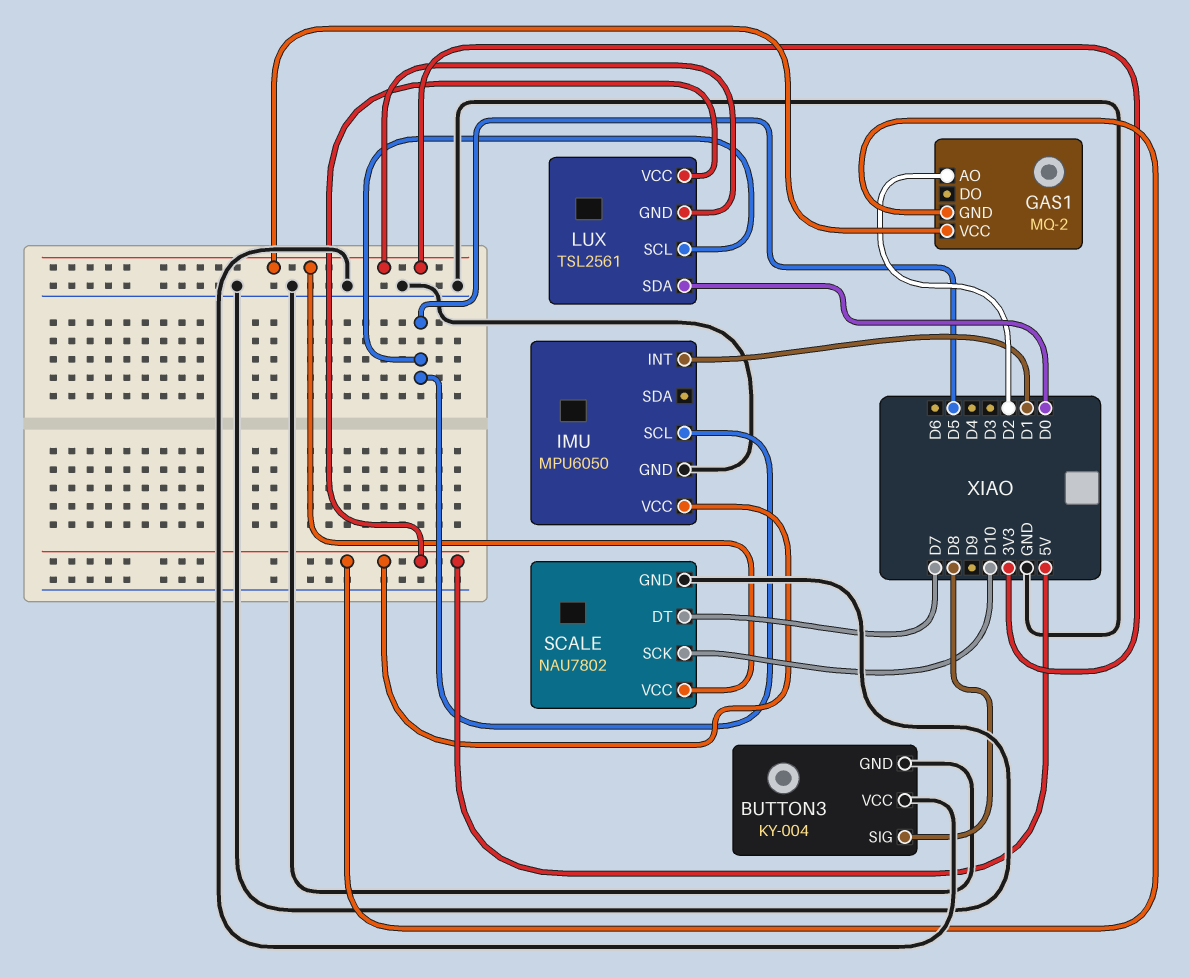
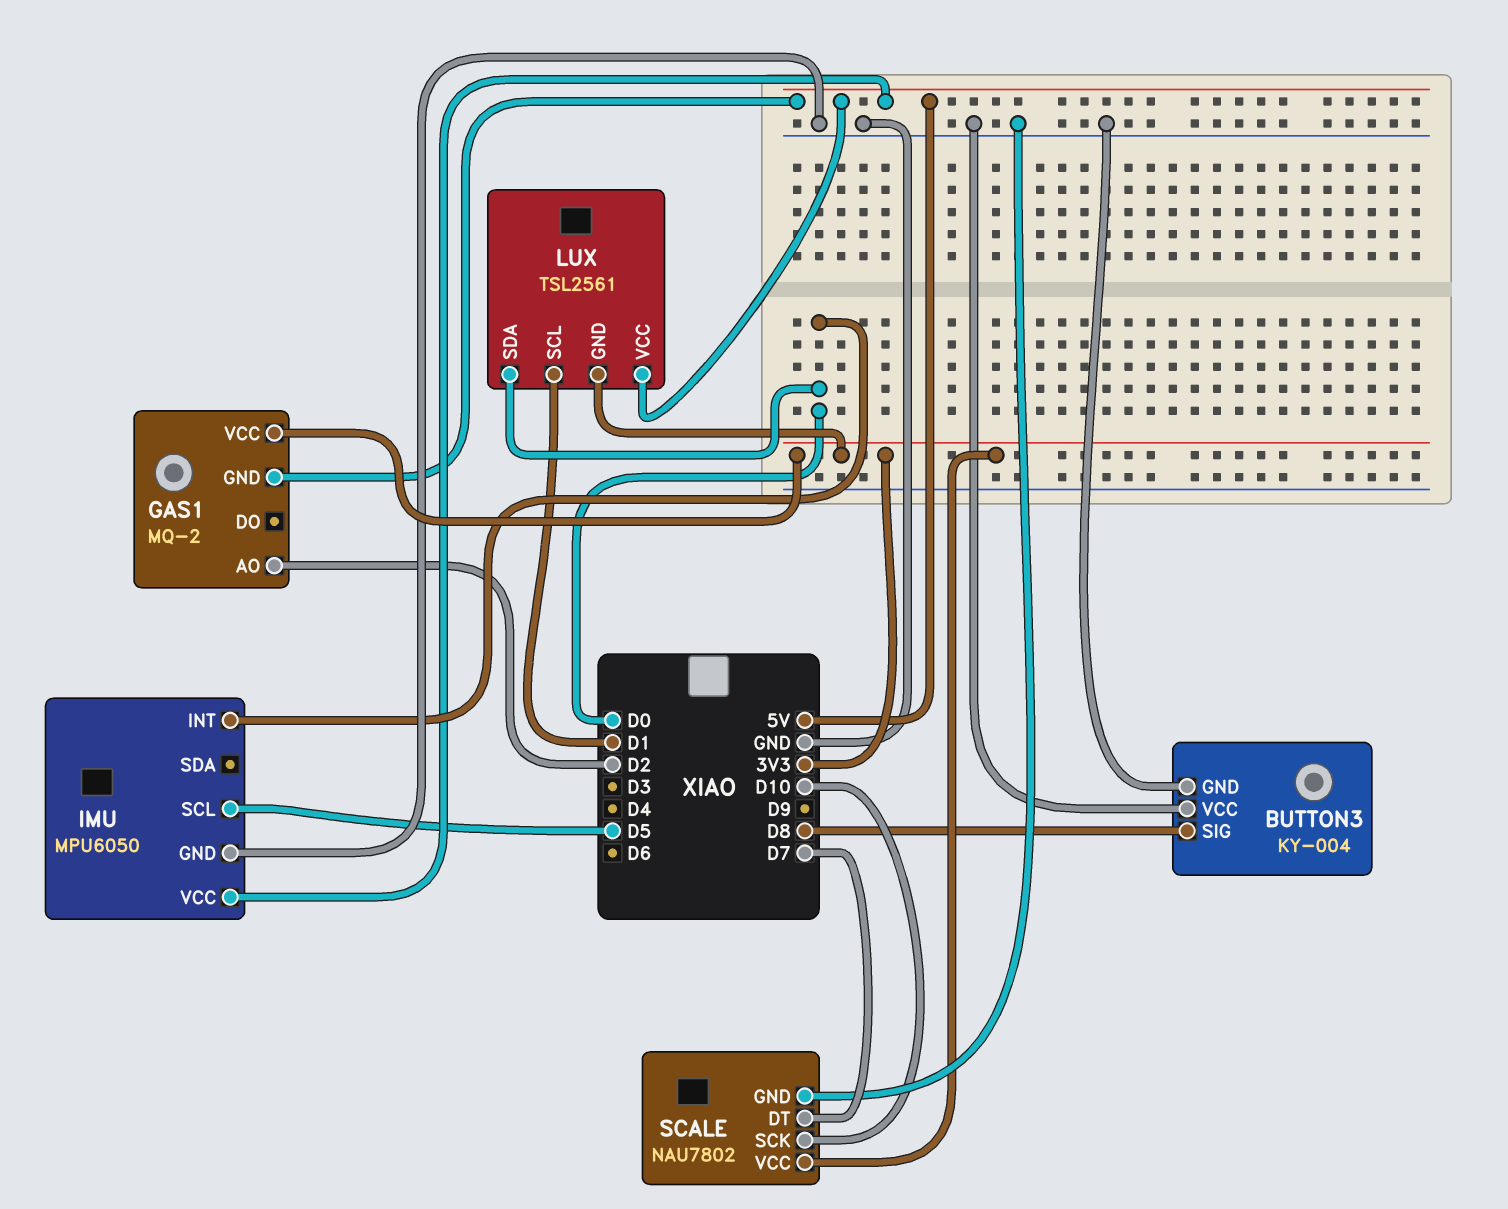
IMU pin INT: D1 -> D0
LUX pin SCL: D5 -> D1

